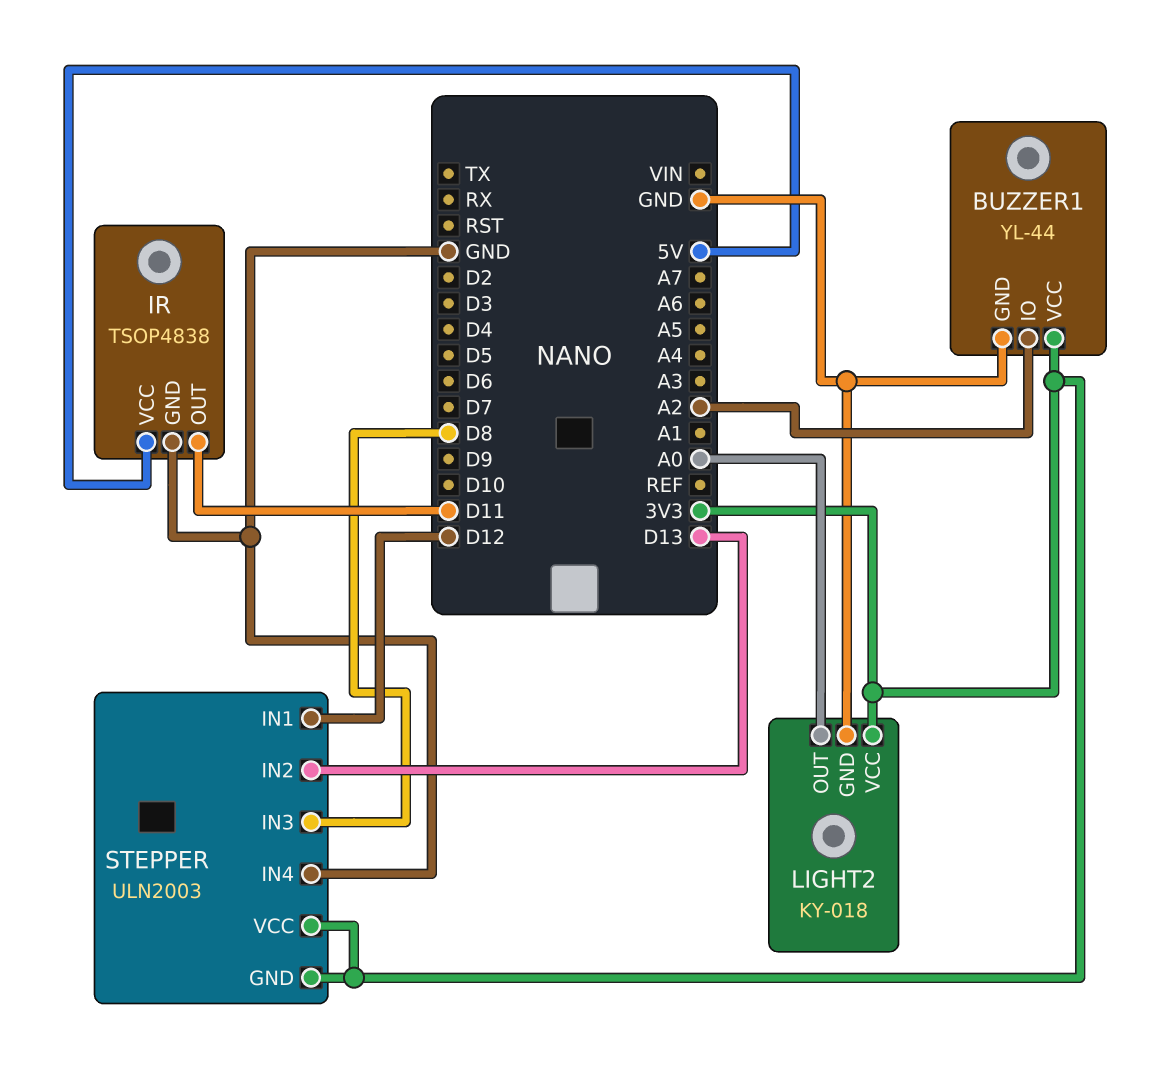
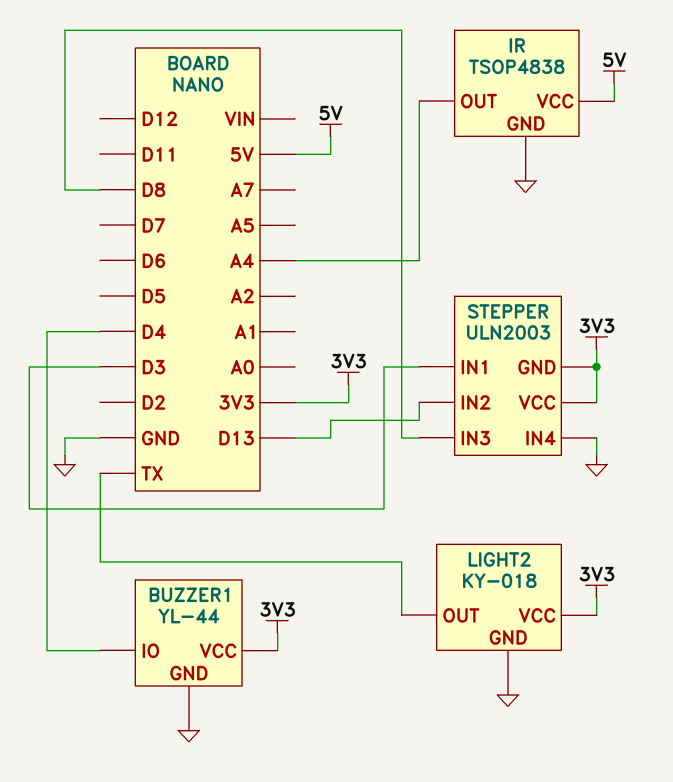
BUZZER1 pin IO: A2 -> D4
IR pin OUT: D11 -> A4
LIGHT2 pin OUT: A0 -> TX
STEPPER pin IN1: D12 -> D3

